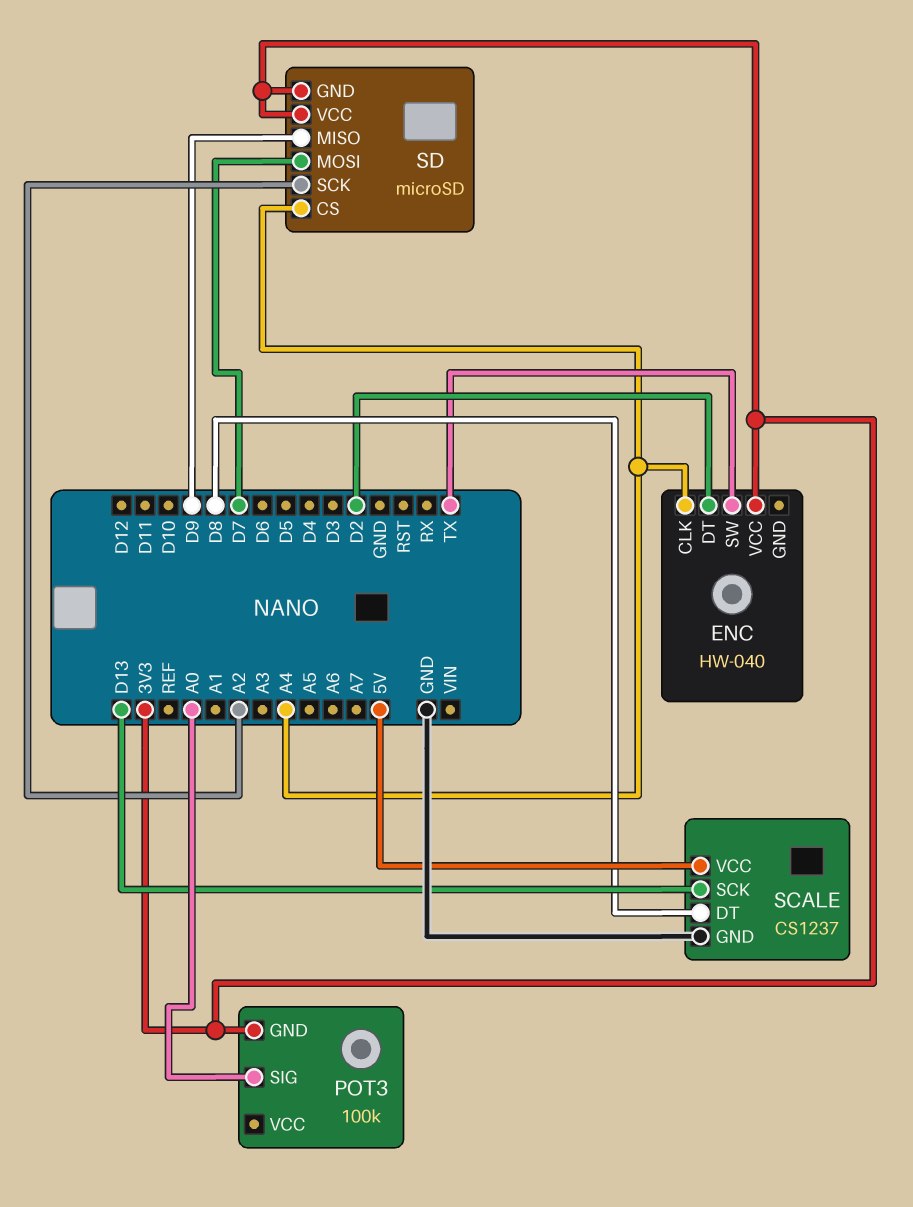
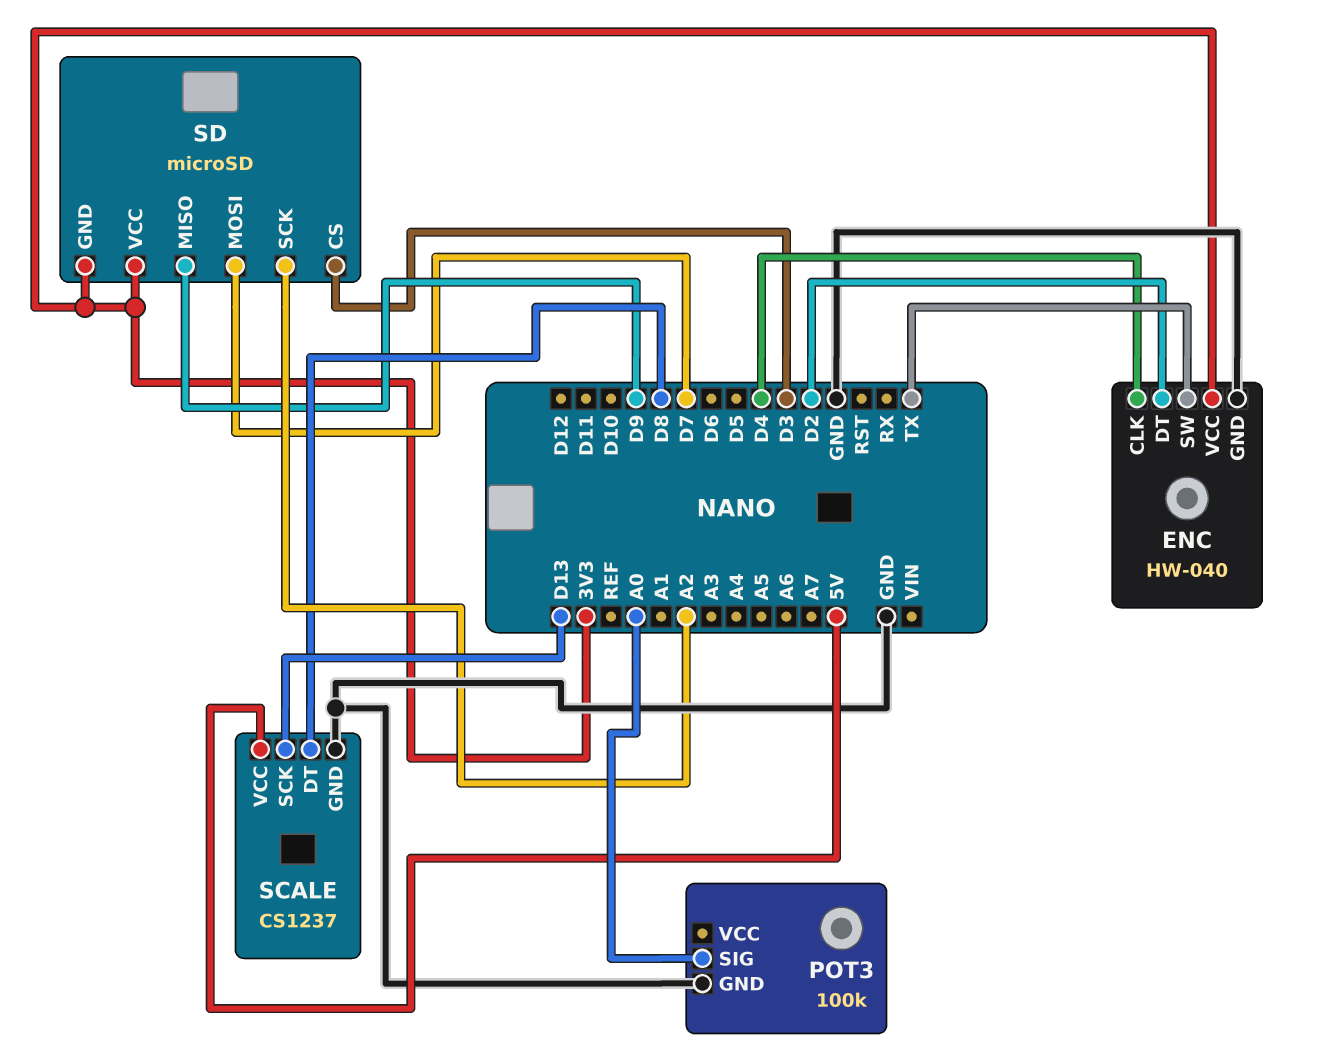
ENC pin CLK: A4 -> D4
ENC pin GND: none -> GND
POT3 pin GND: 3V3 -> GND
SD pin CS: A4 -> D3

